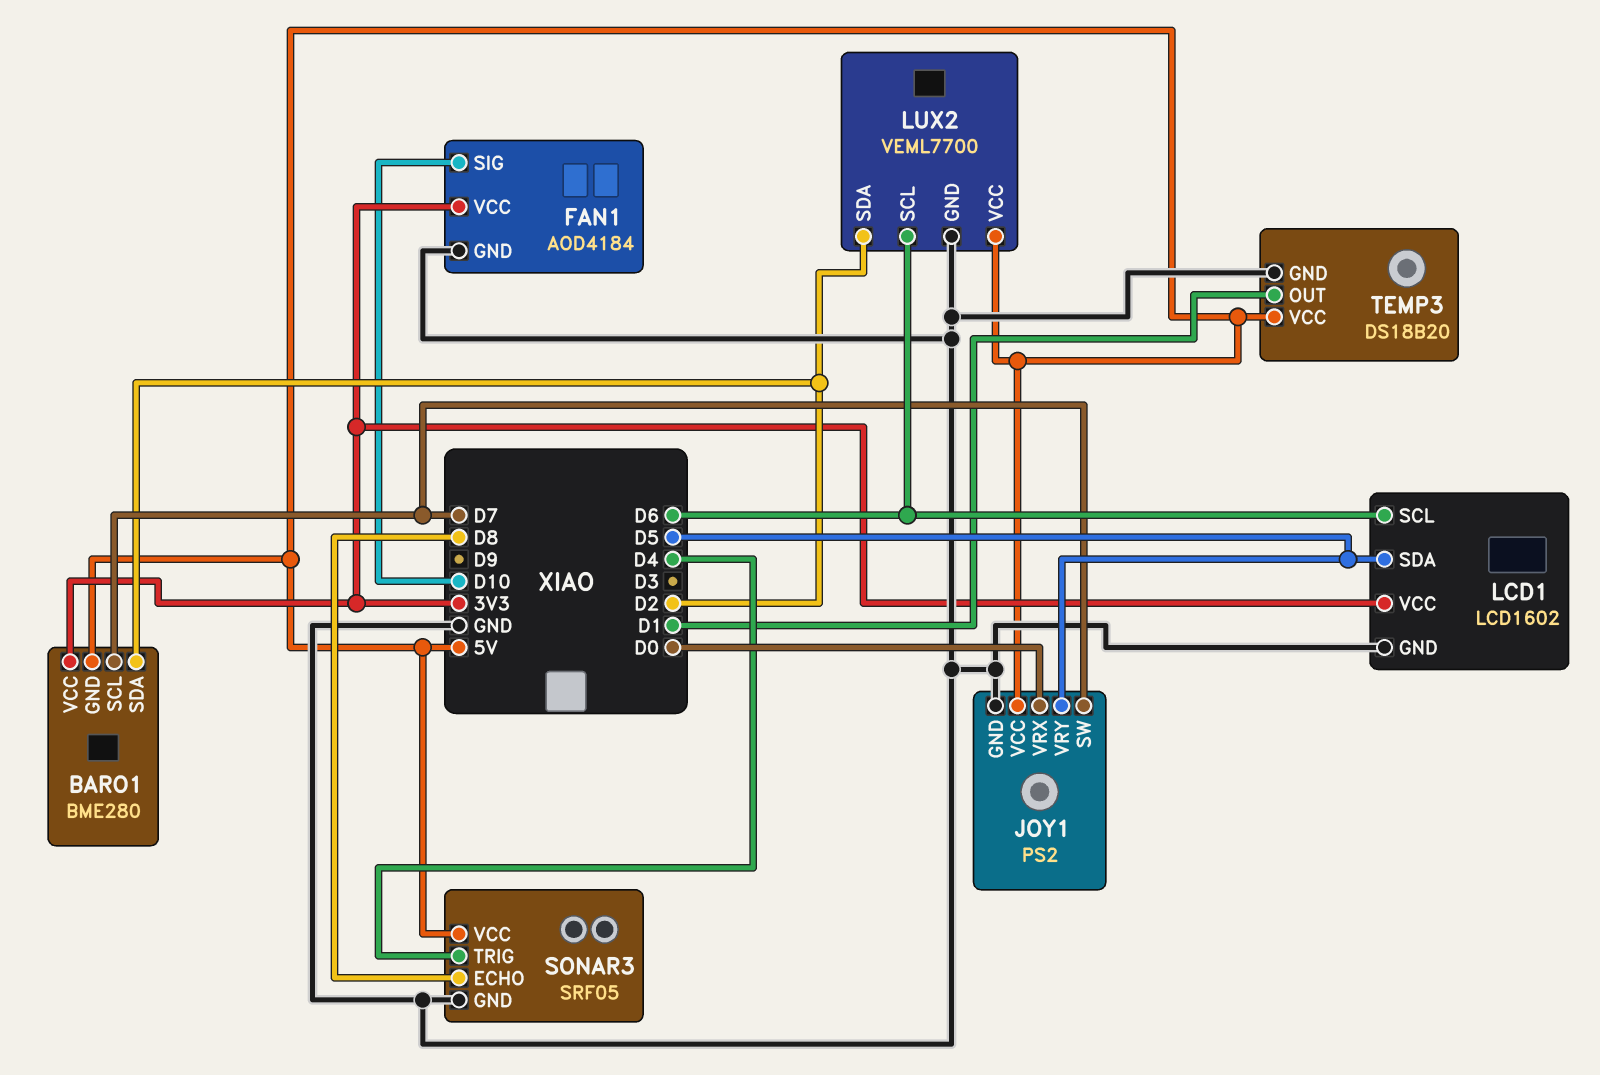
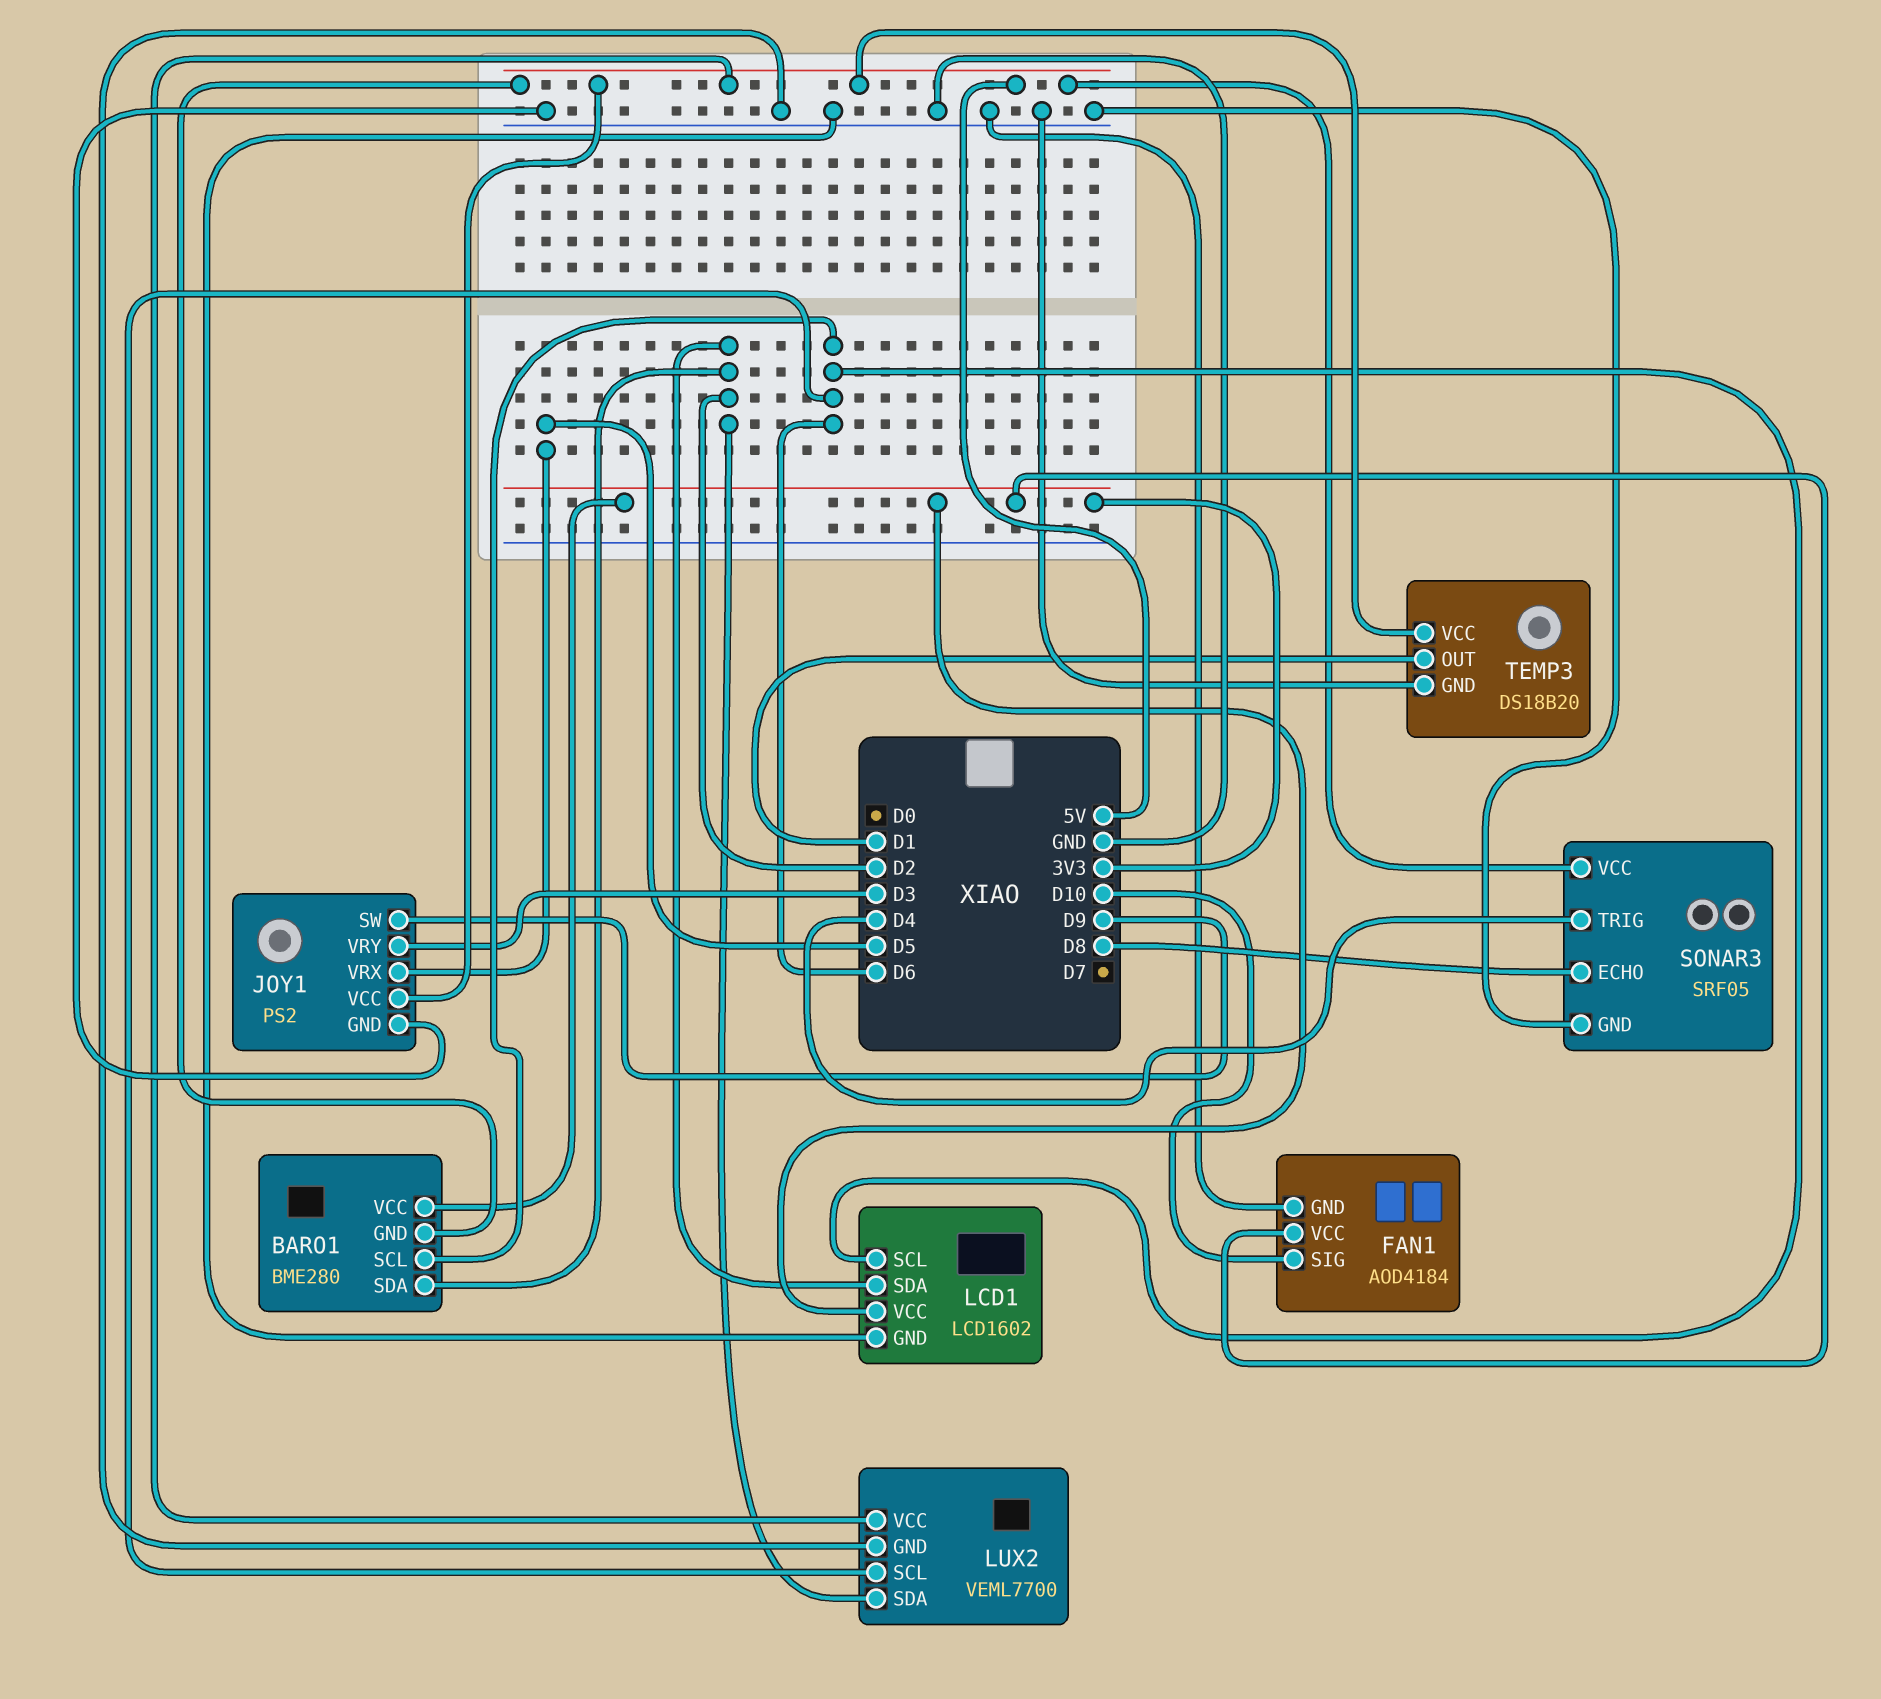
BARO1 pin SCL: D7 -> D6
JOY1 pin SW: D7 -> D9
JOY1 pin VRX: D0 -> D5
JOY1 pin VRY: D5 -> D3
LCD1 pin SDA: D5 -> D2

